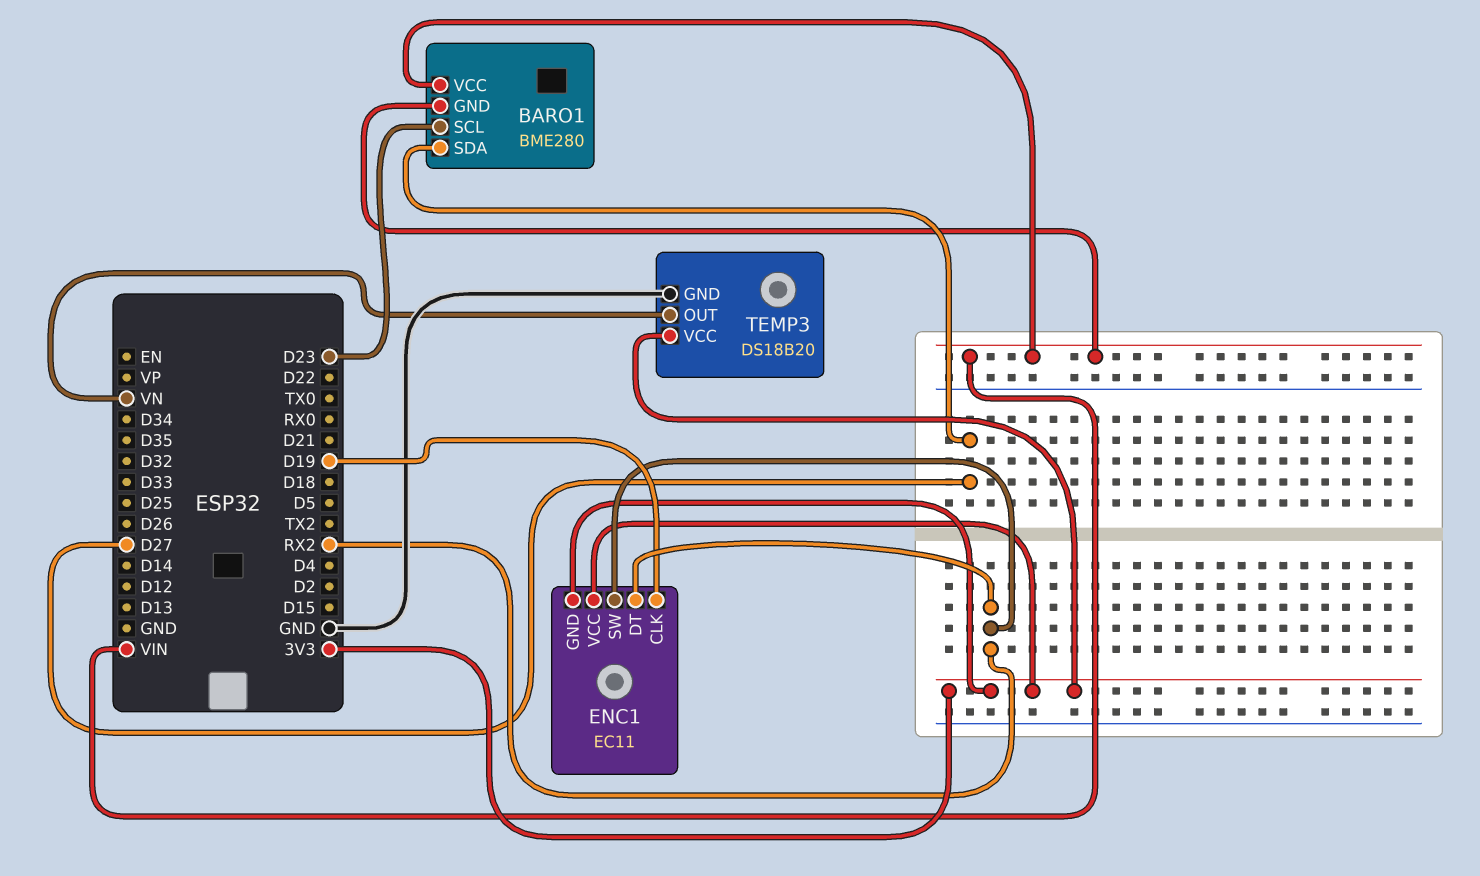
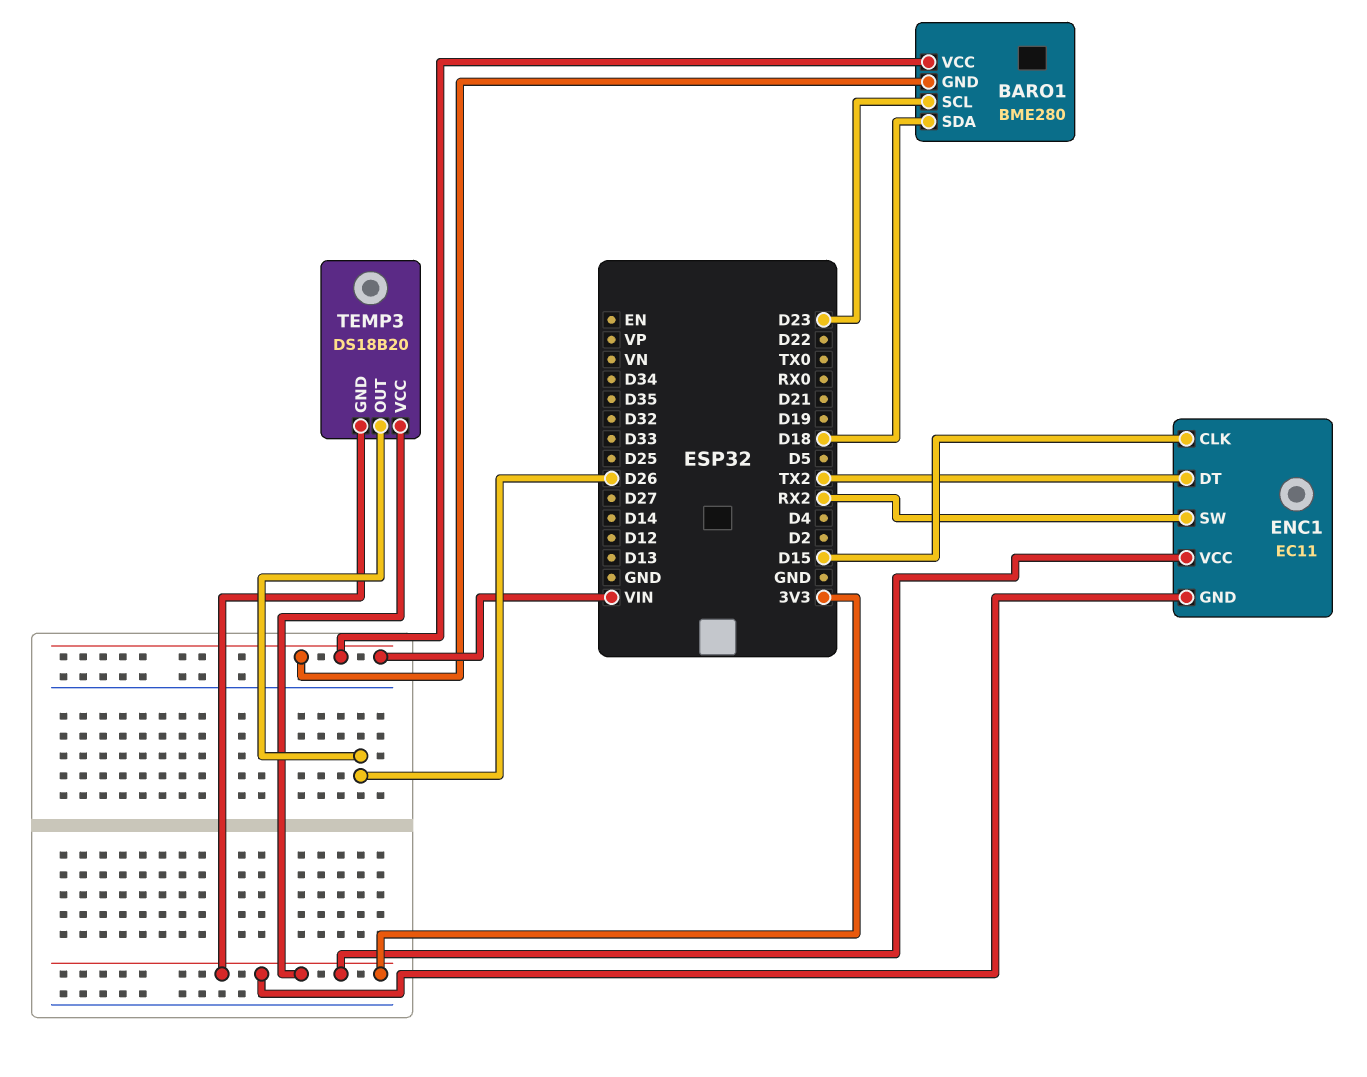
BARO1 pin SDA: D27 -> D18
ENC1 pin CLK: D19 -> D15
ENC1 pin DT: RX2 -> TX2
TEMP3 pin GND: GND -> 3V3
TEMP3 pin OUT: VN -> D26

